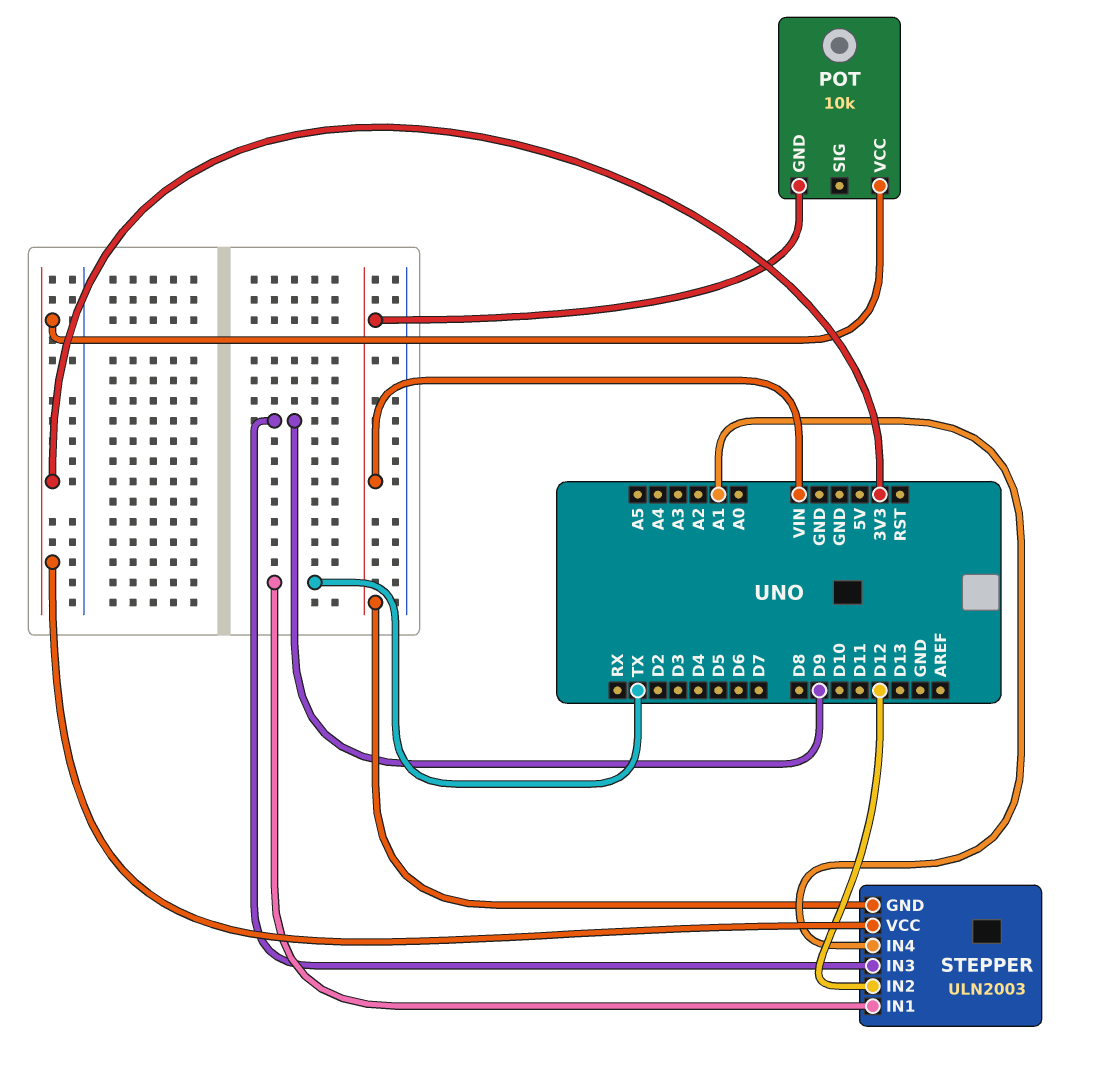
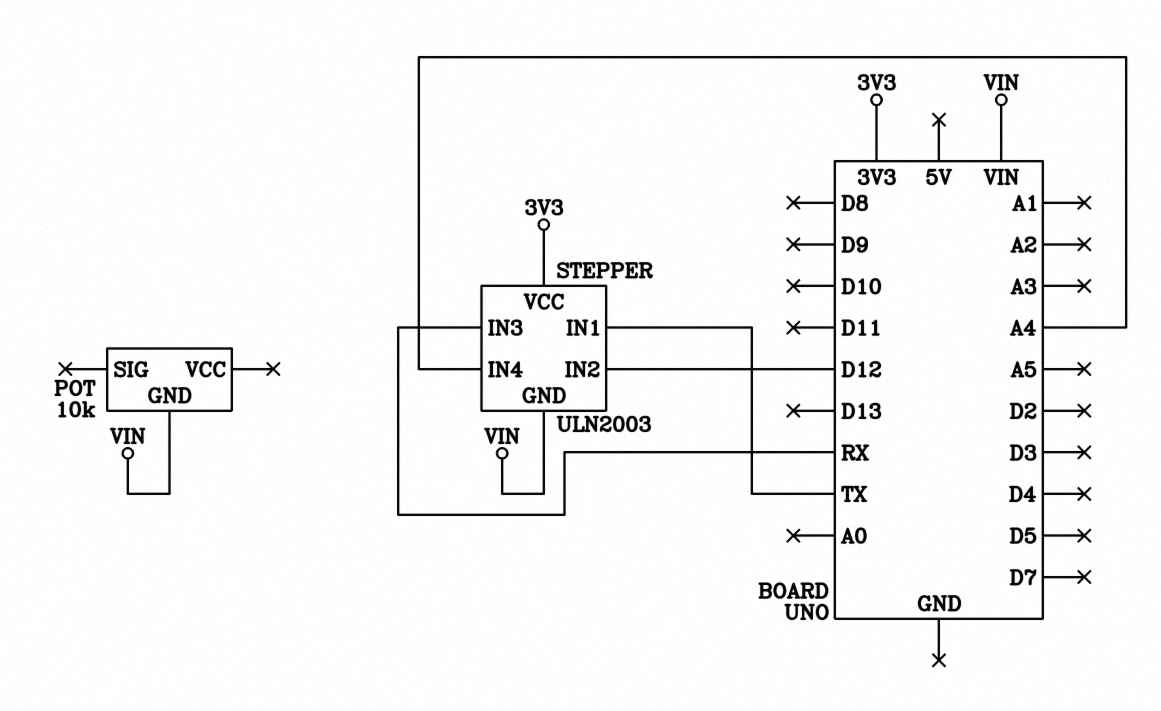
POT pin VCC: 3V3 -> none
STEPPER pin IN3: D9 -> RX
STEPPER pin IN4: A1 -> A4

